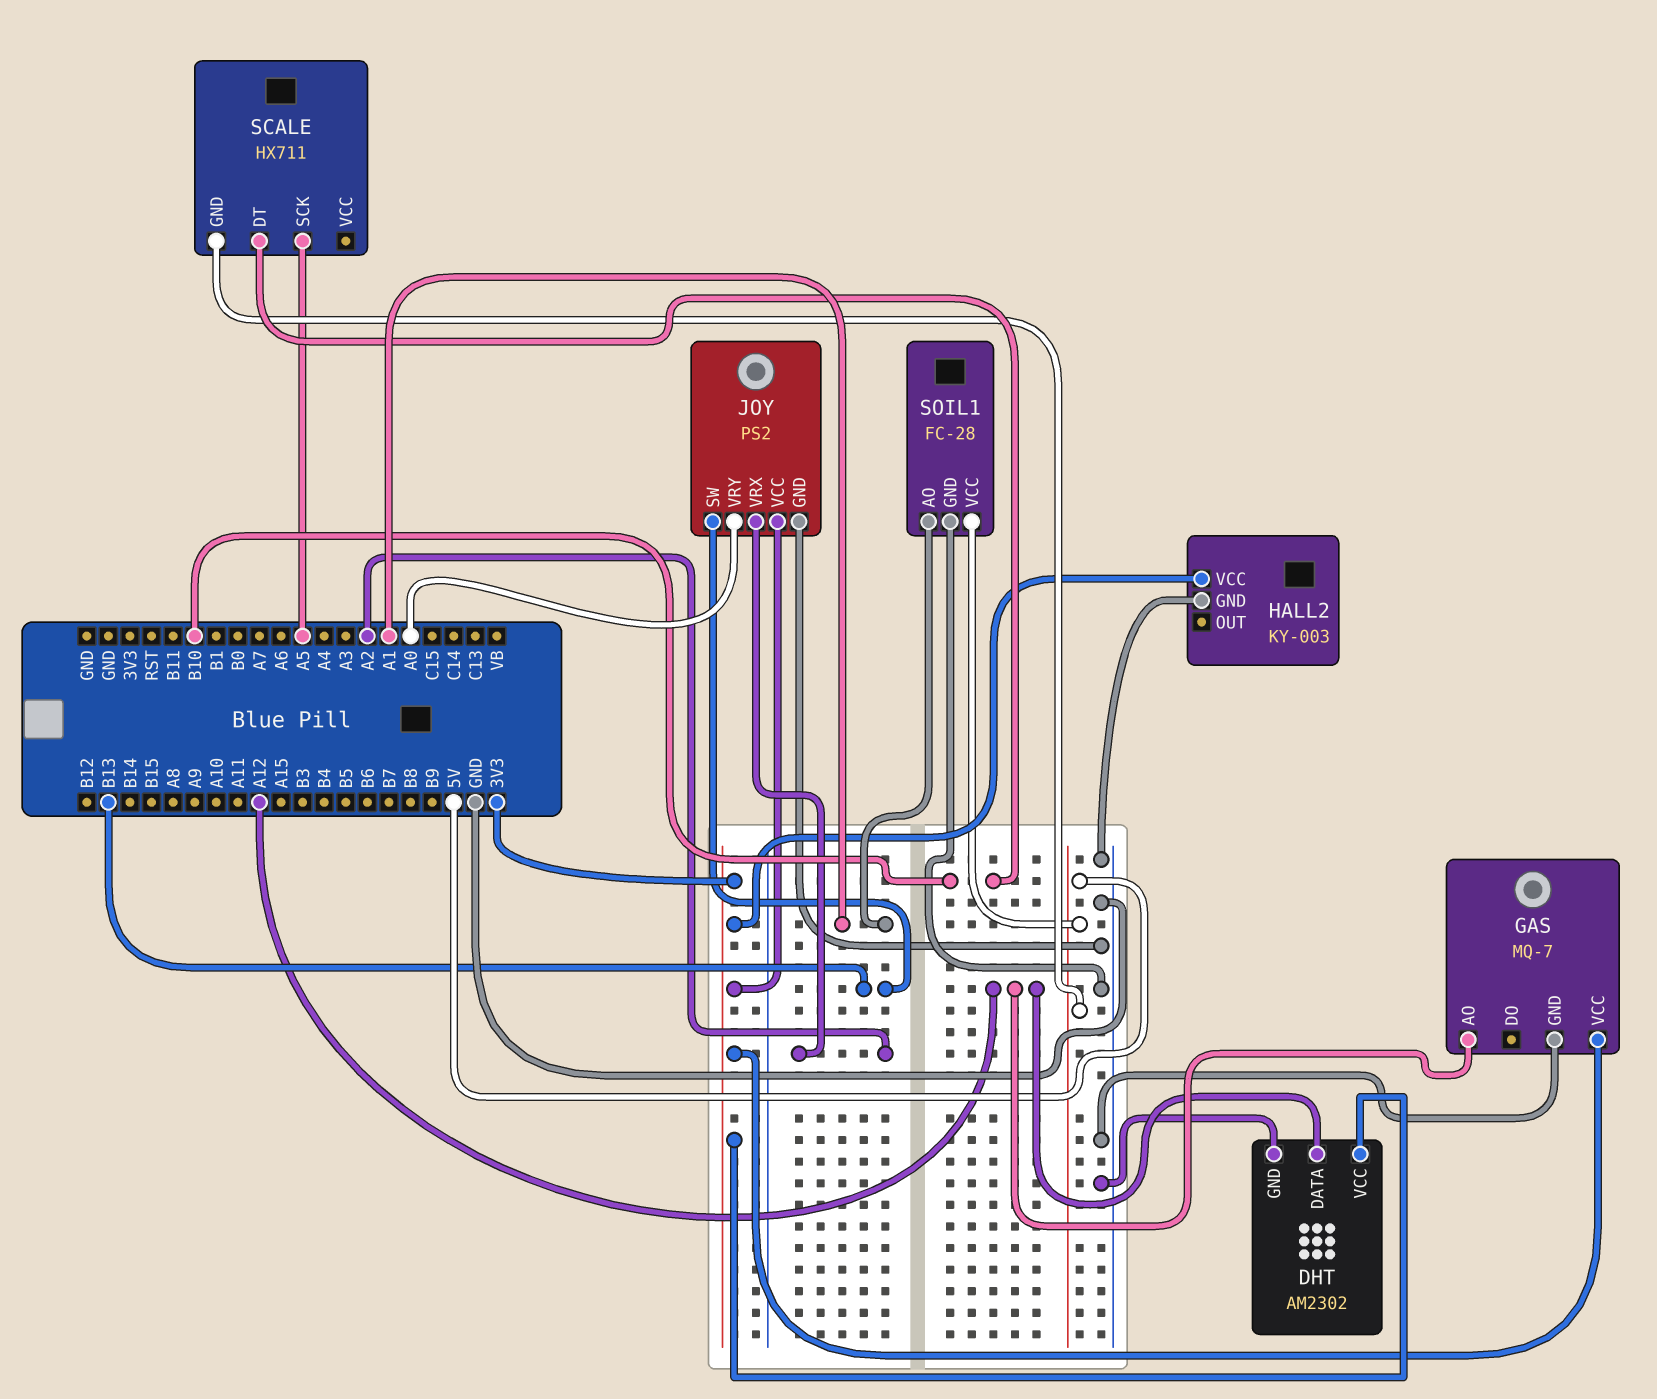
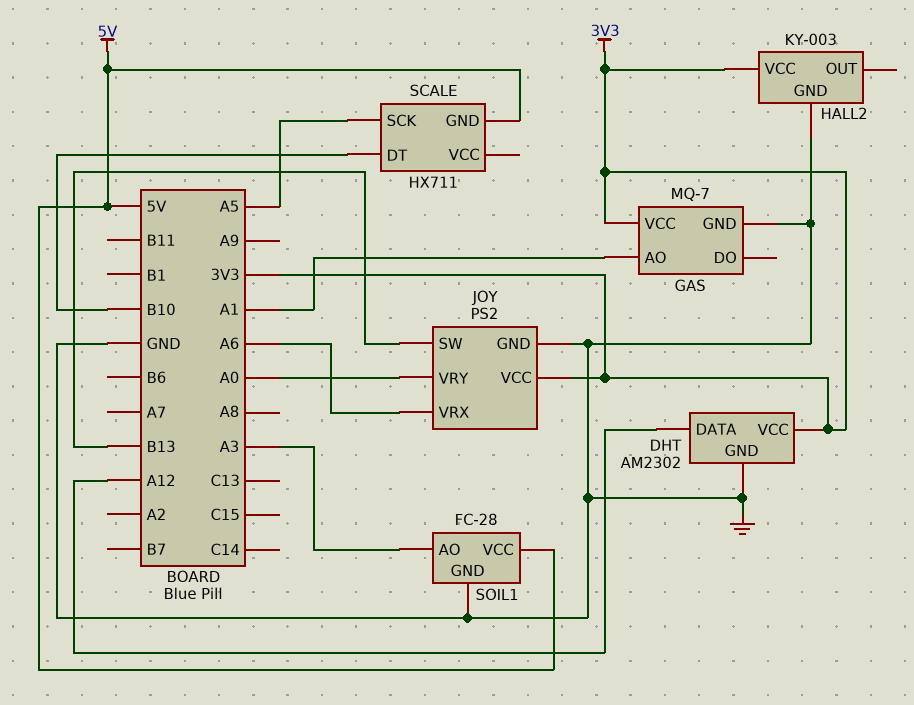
GAS pin AO: A12 -> A1
JOY pin VRX: A2 -> A6
SOIL1 pin AO: A1 -> A3

